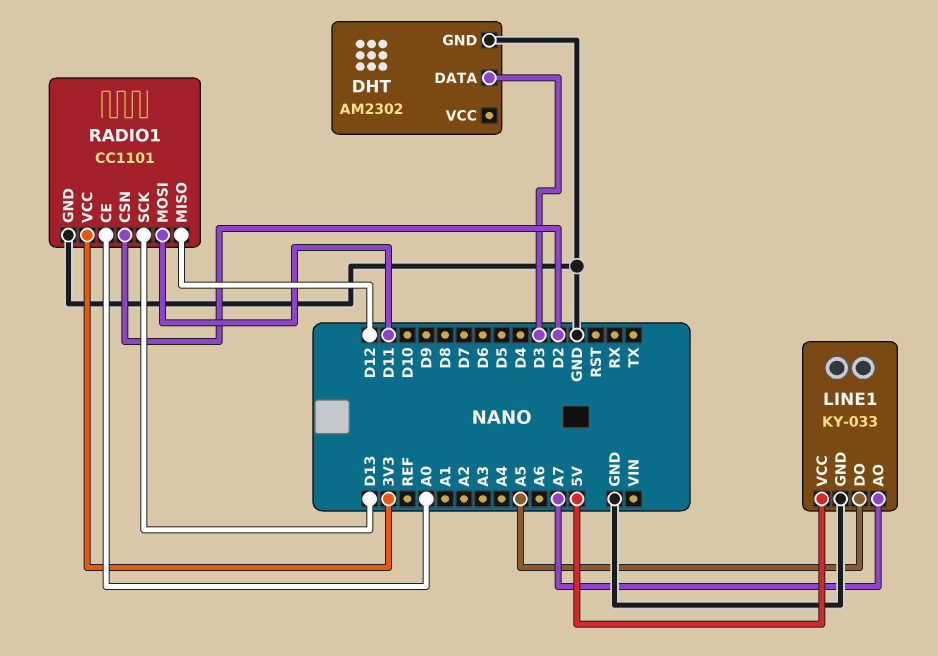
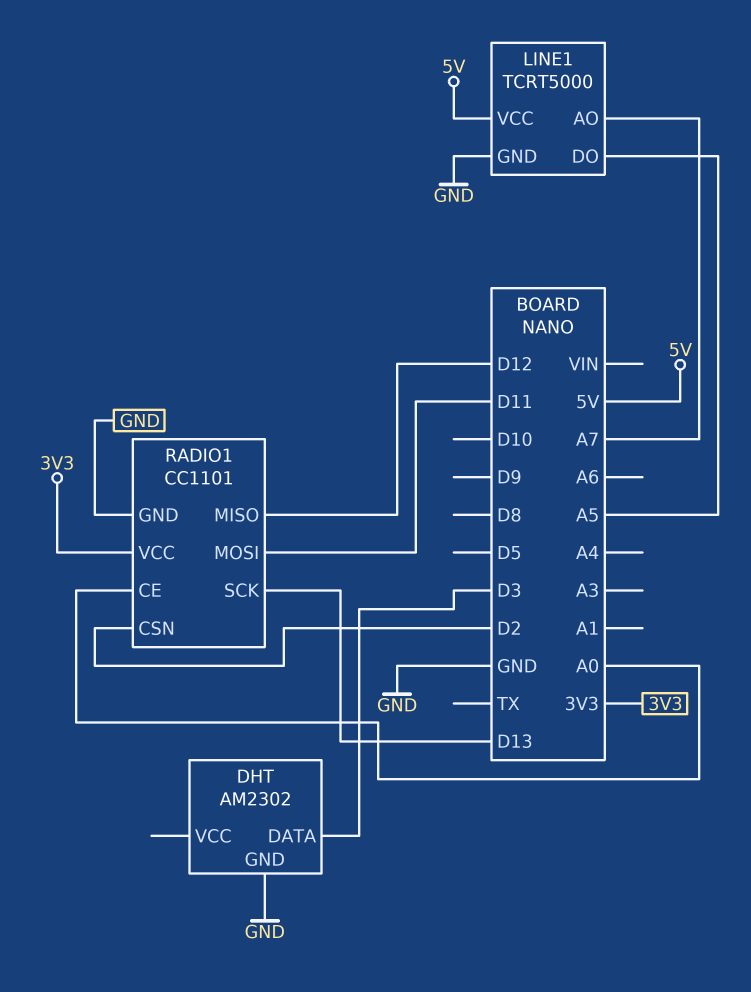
LINE1: KY-033 -> TCRT5000

